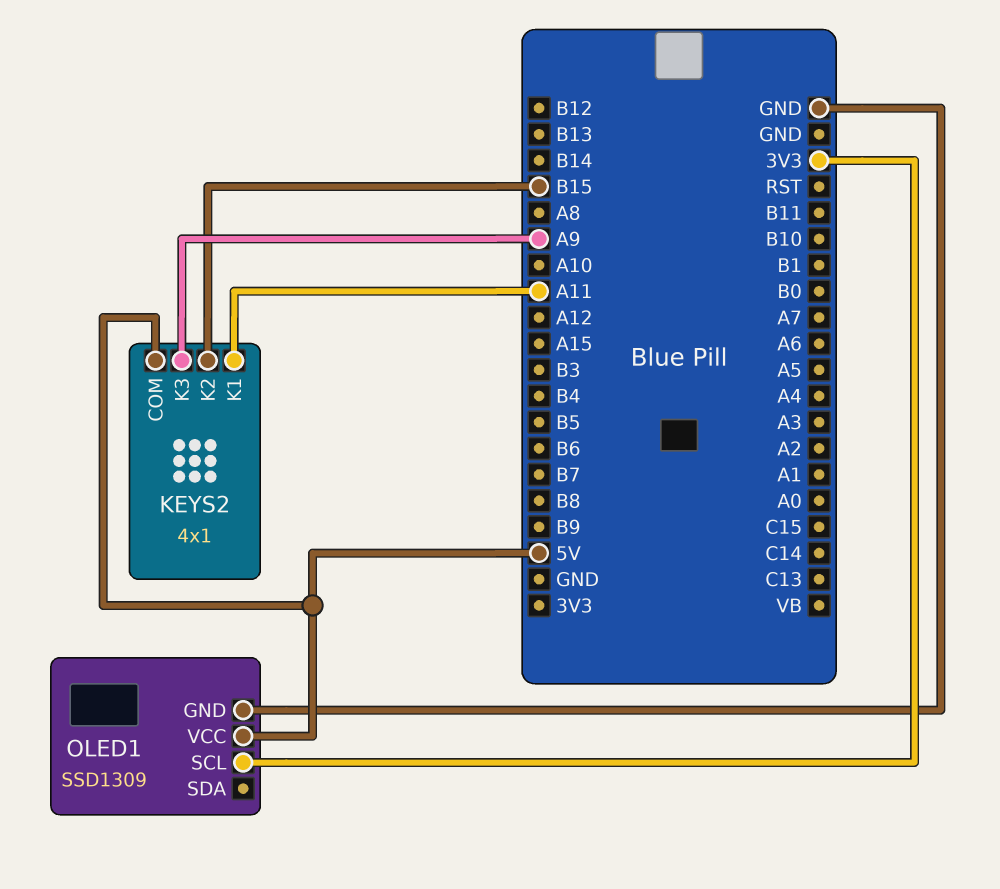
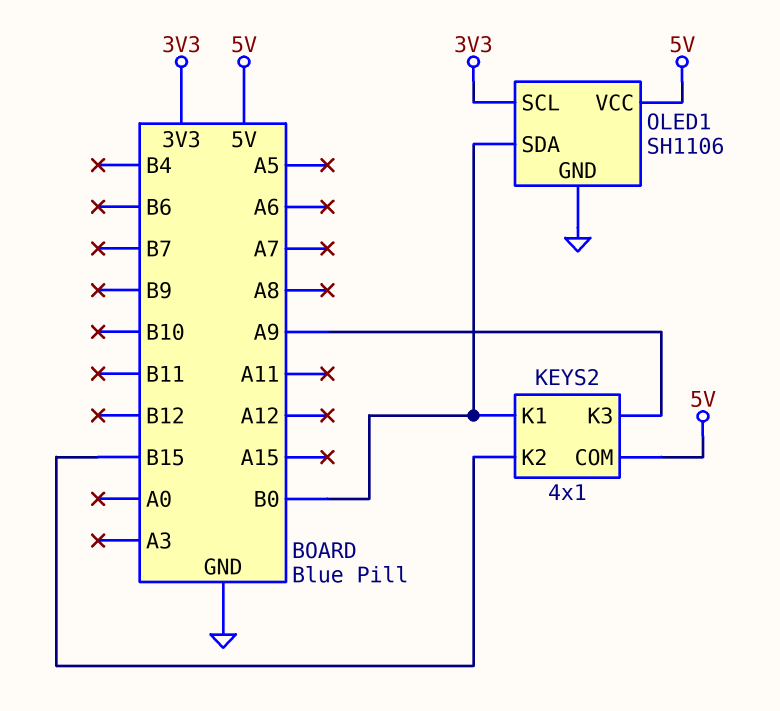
KEYS2 pin K1: A11 -> B0
OLED1: SSD1309 -> SH1106
OLED1 pin SDA: none -> B0

